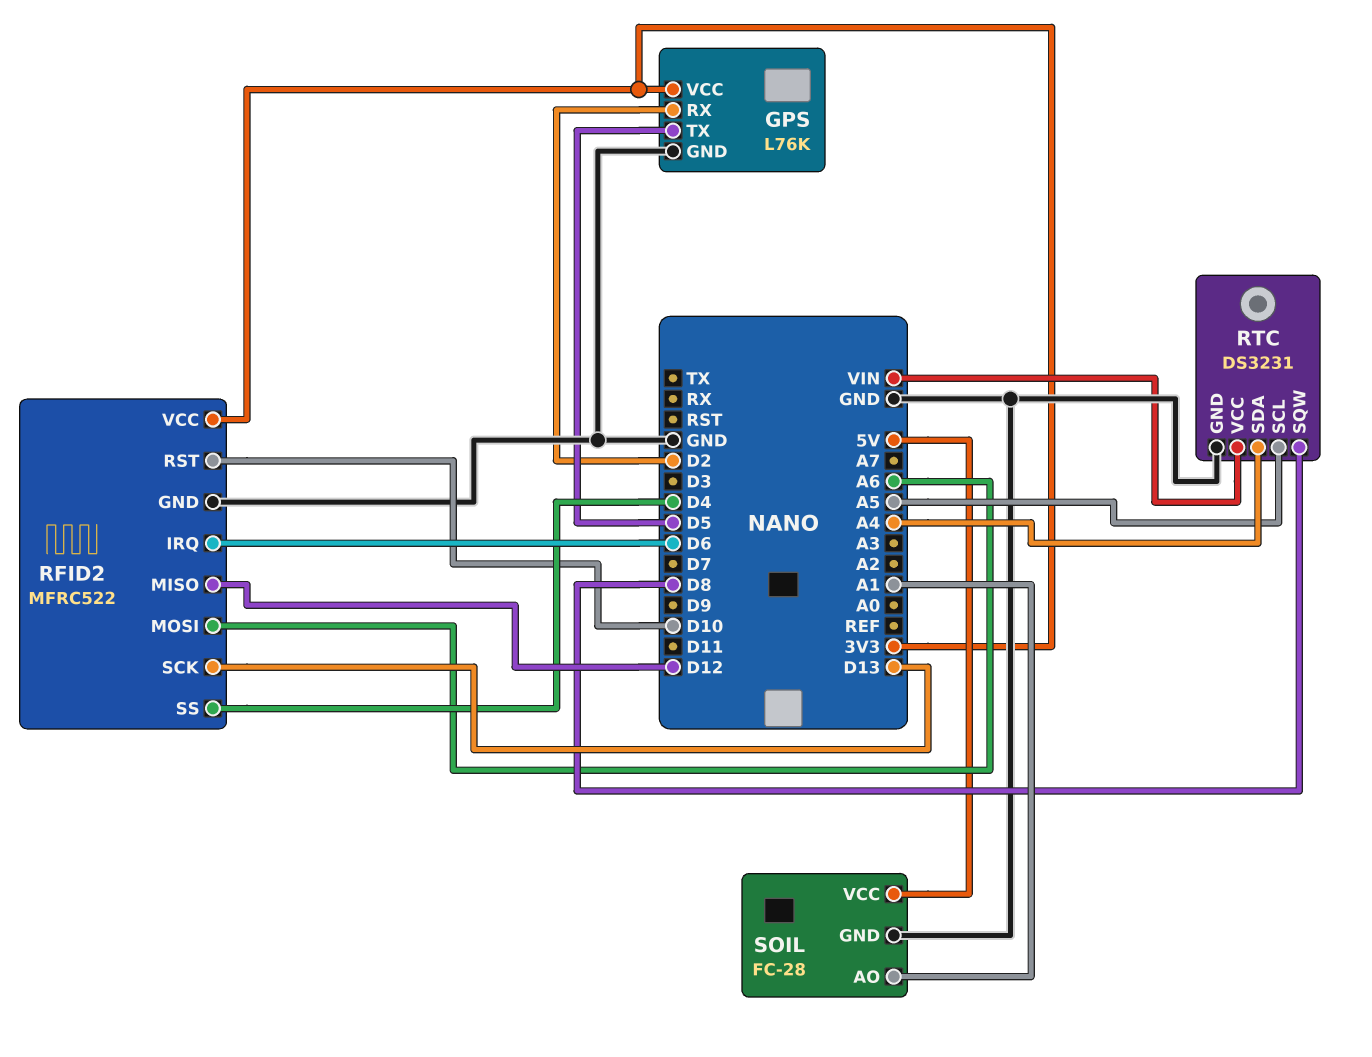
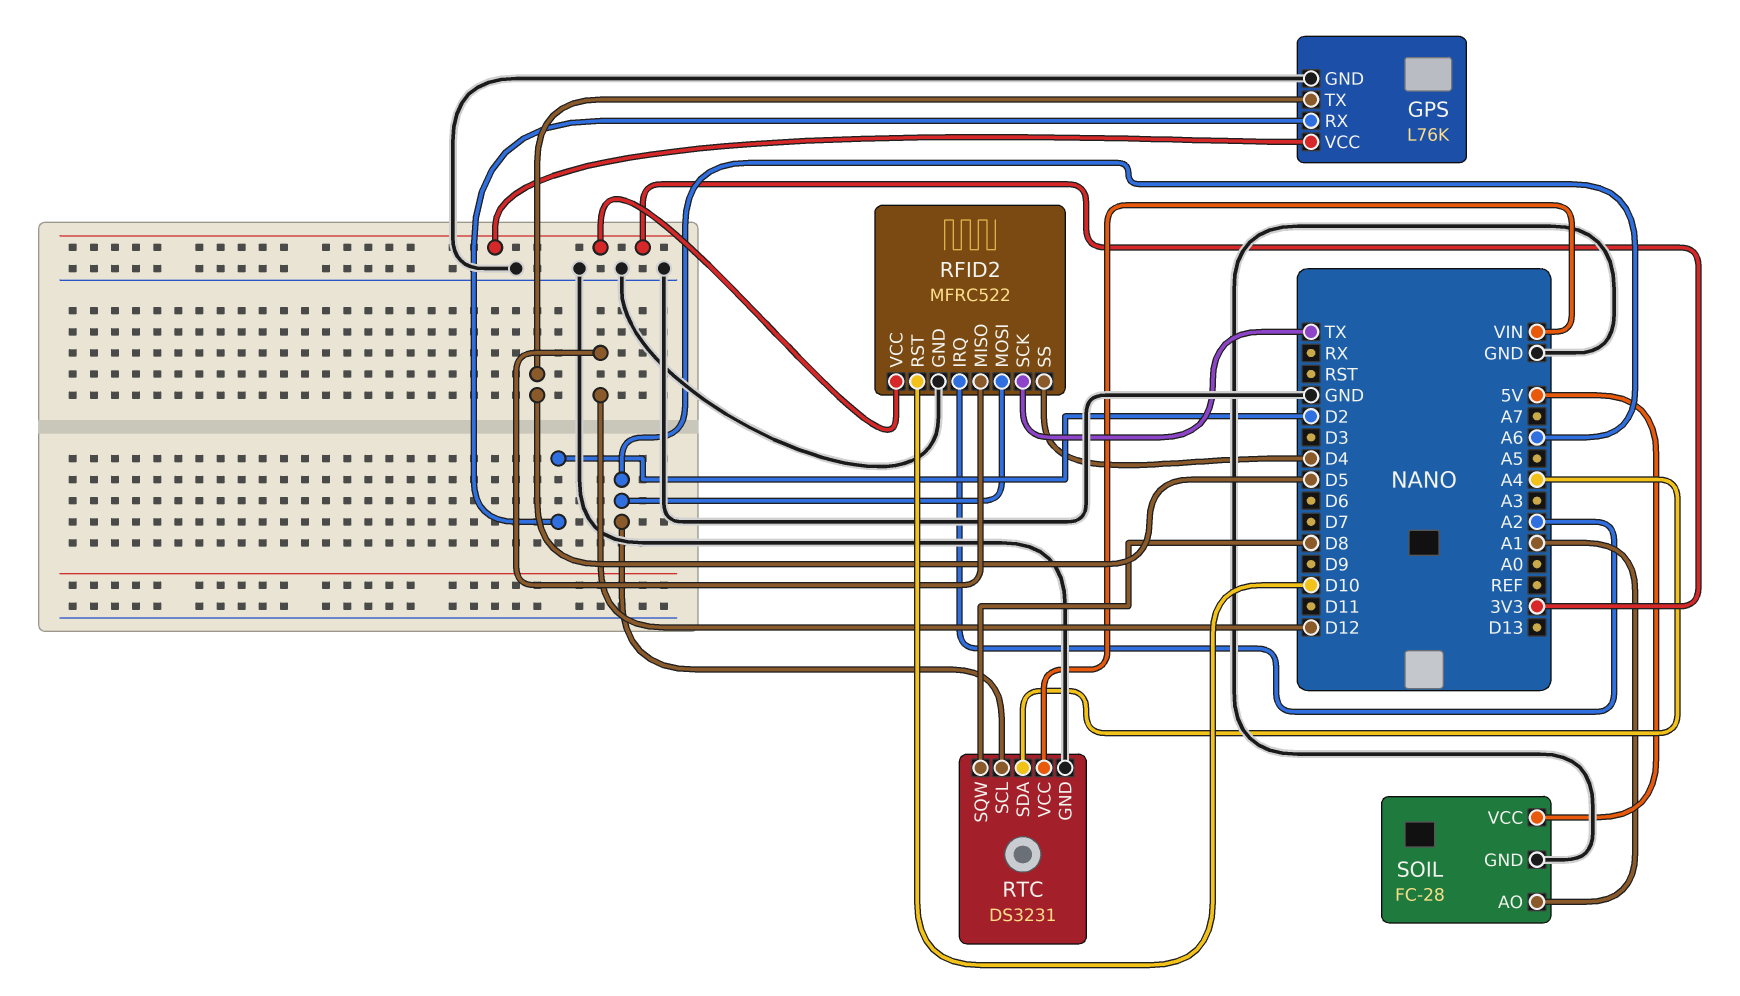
RFID2 pin IRQ: D6 -> A2
RFID2 pin SCK: D13 -> TX
RTC pin SCL: A5 -> A6

